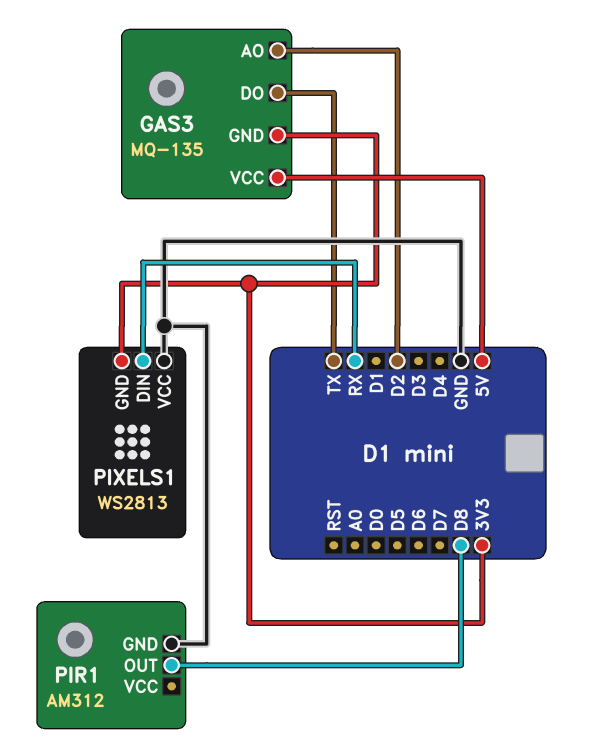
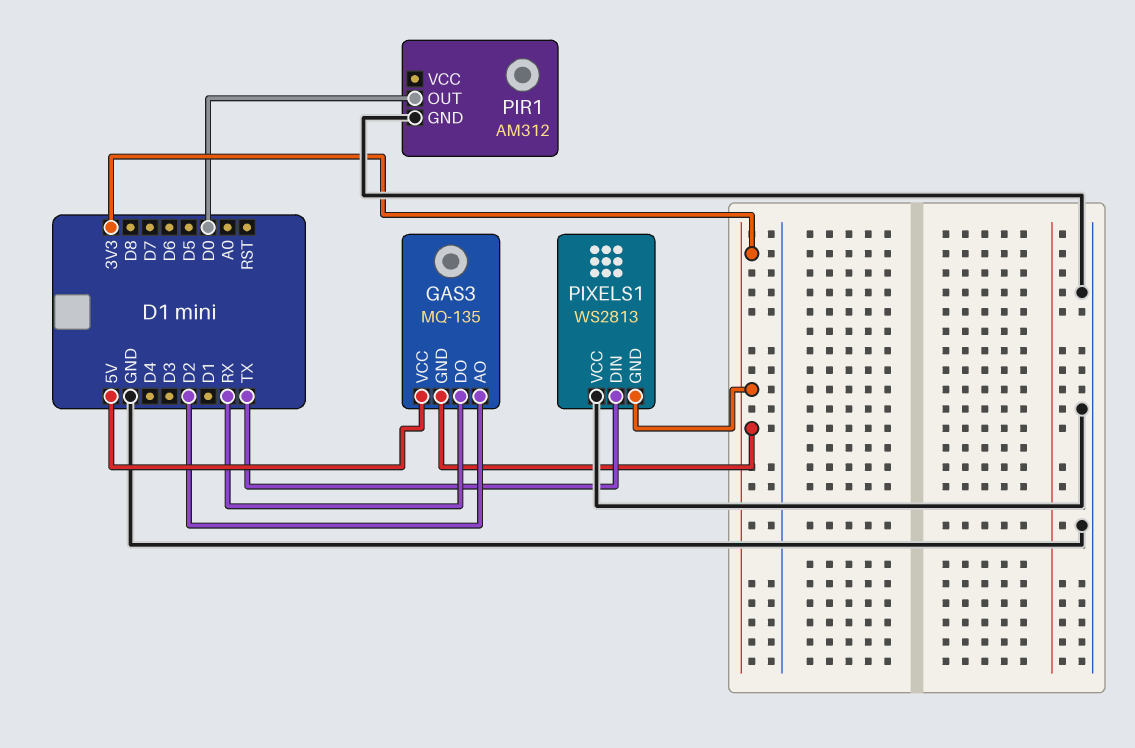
GAS3 pin DO: TX -> RX
PIR1 pin OUT: D8 -> D0
PIXELS1 pin DIN: RX -> TX

